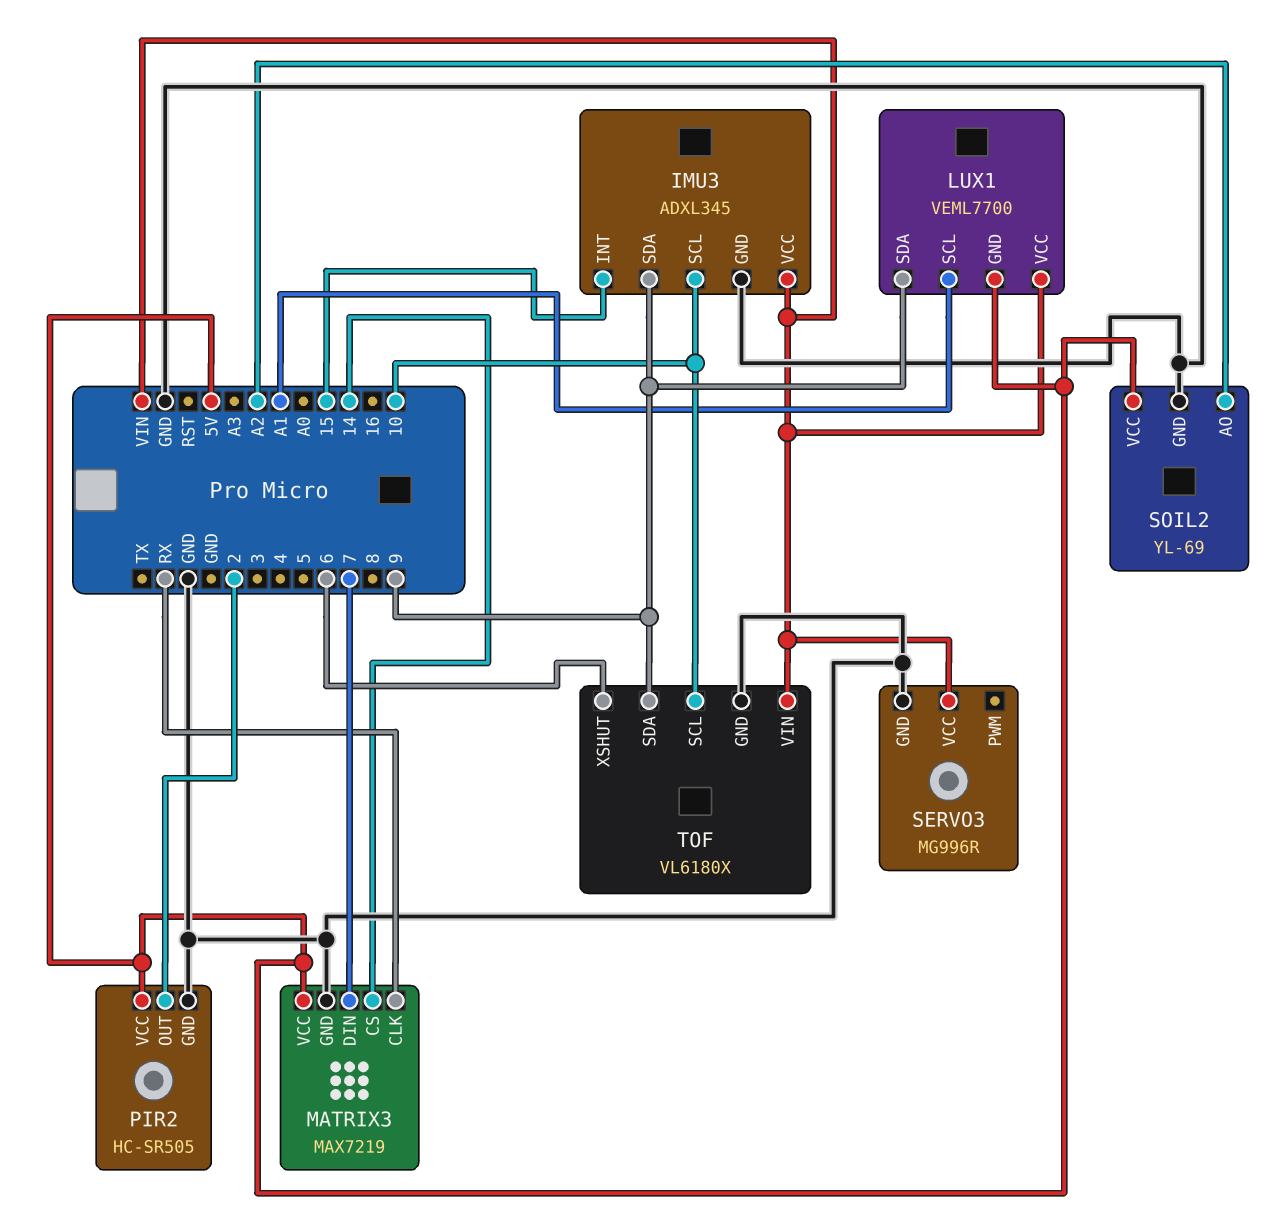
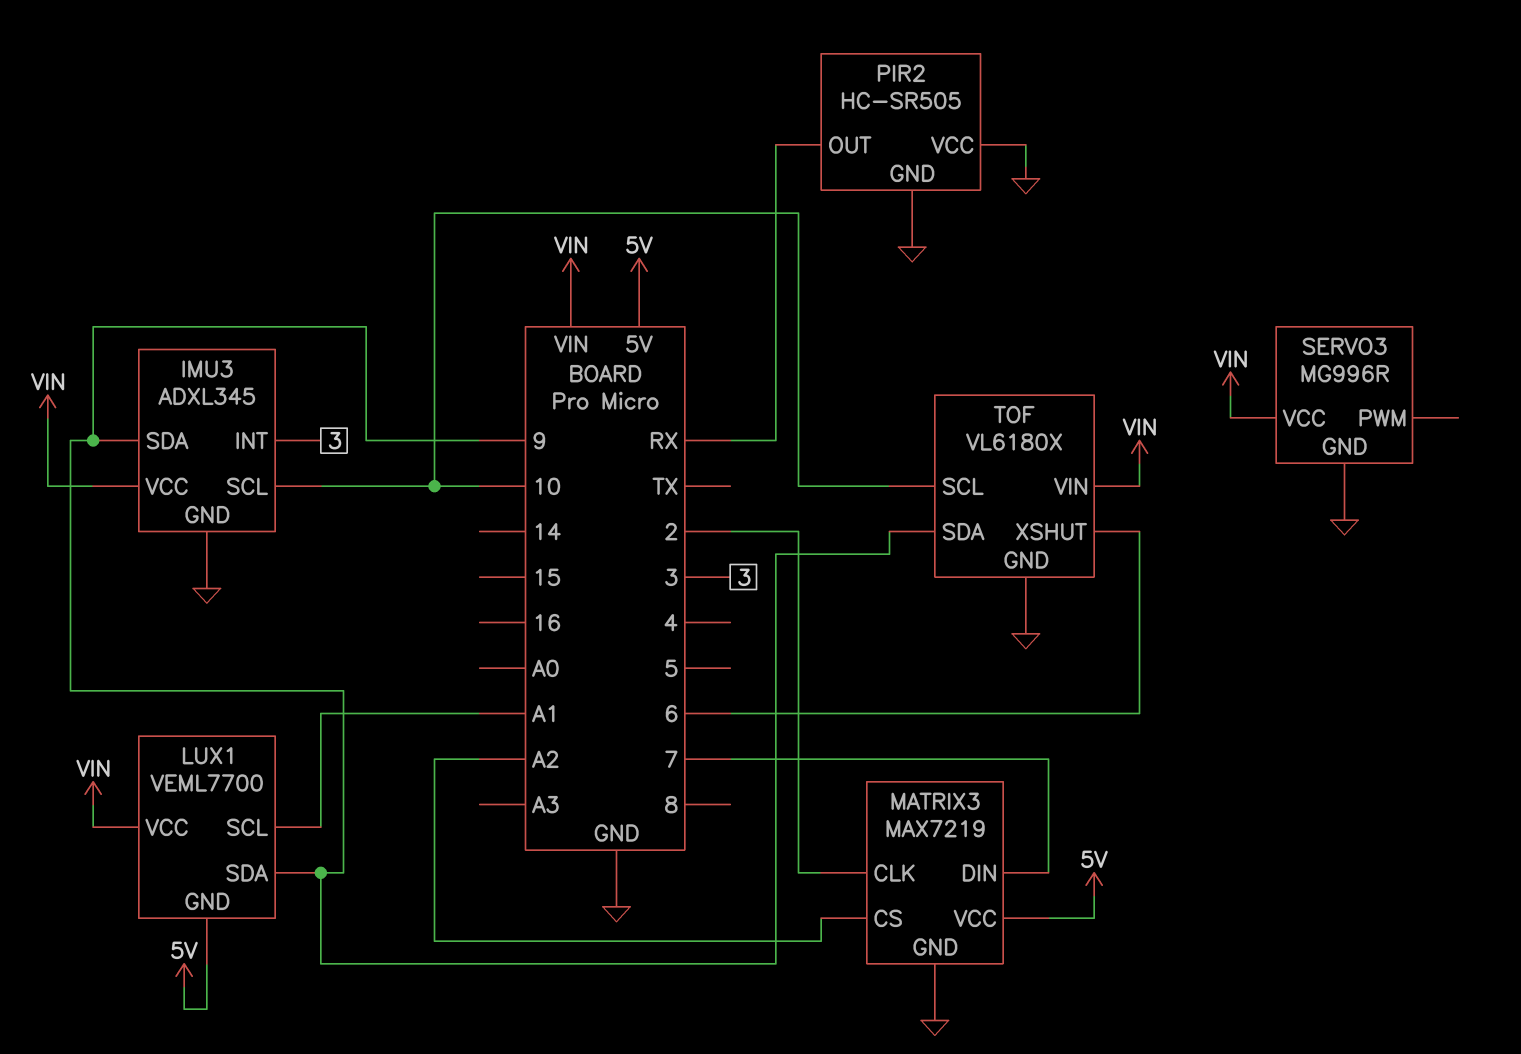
IMU3 pin INT: 15 -> 3
MATRIX3 pin CLK: RX -> 2
MATRIX3 pin CS: 14 -> A2
PIR2 pin OUT: 2 -> RX
PIR2 pin VCC: 5V -> GND
SOIL2: YL-69 -> none
SOIL2 pin AO: A2 -> none
SOIL2 pin GND: GND -> none
SOIL2 pin VCC: 5V -> none

